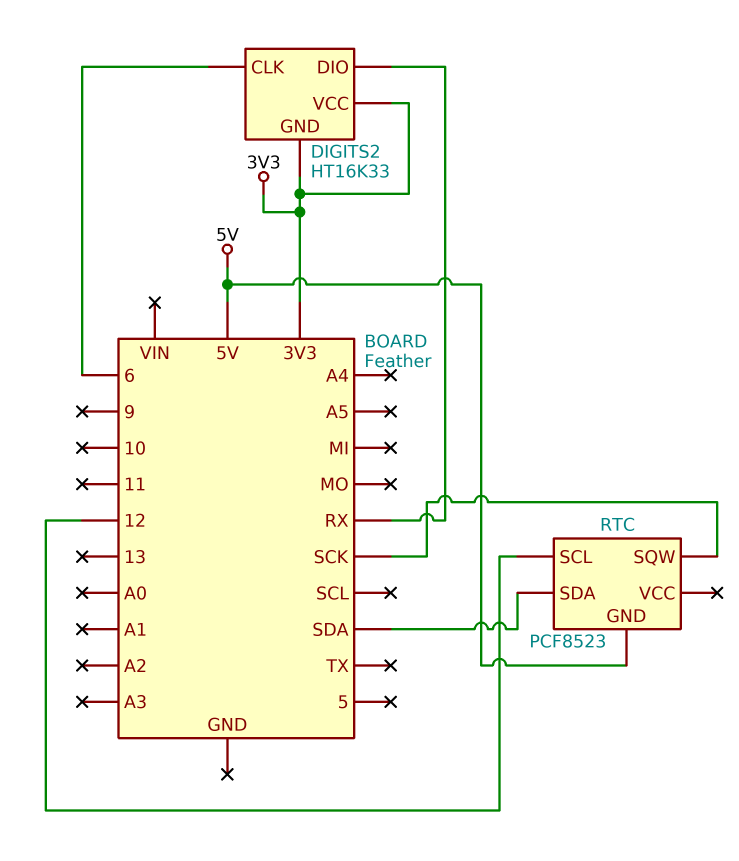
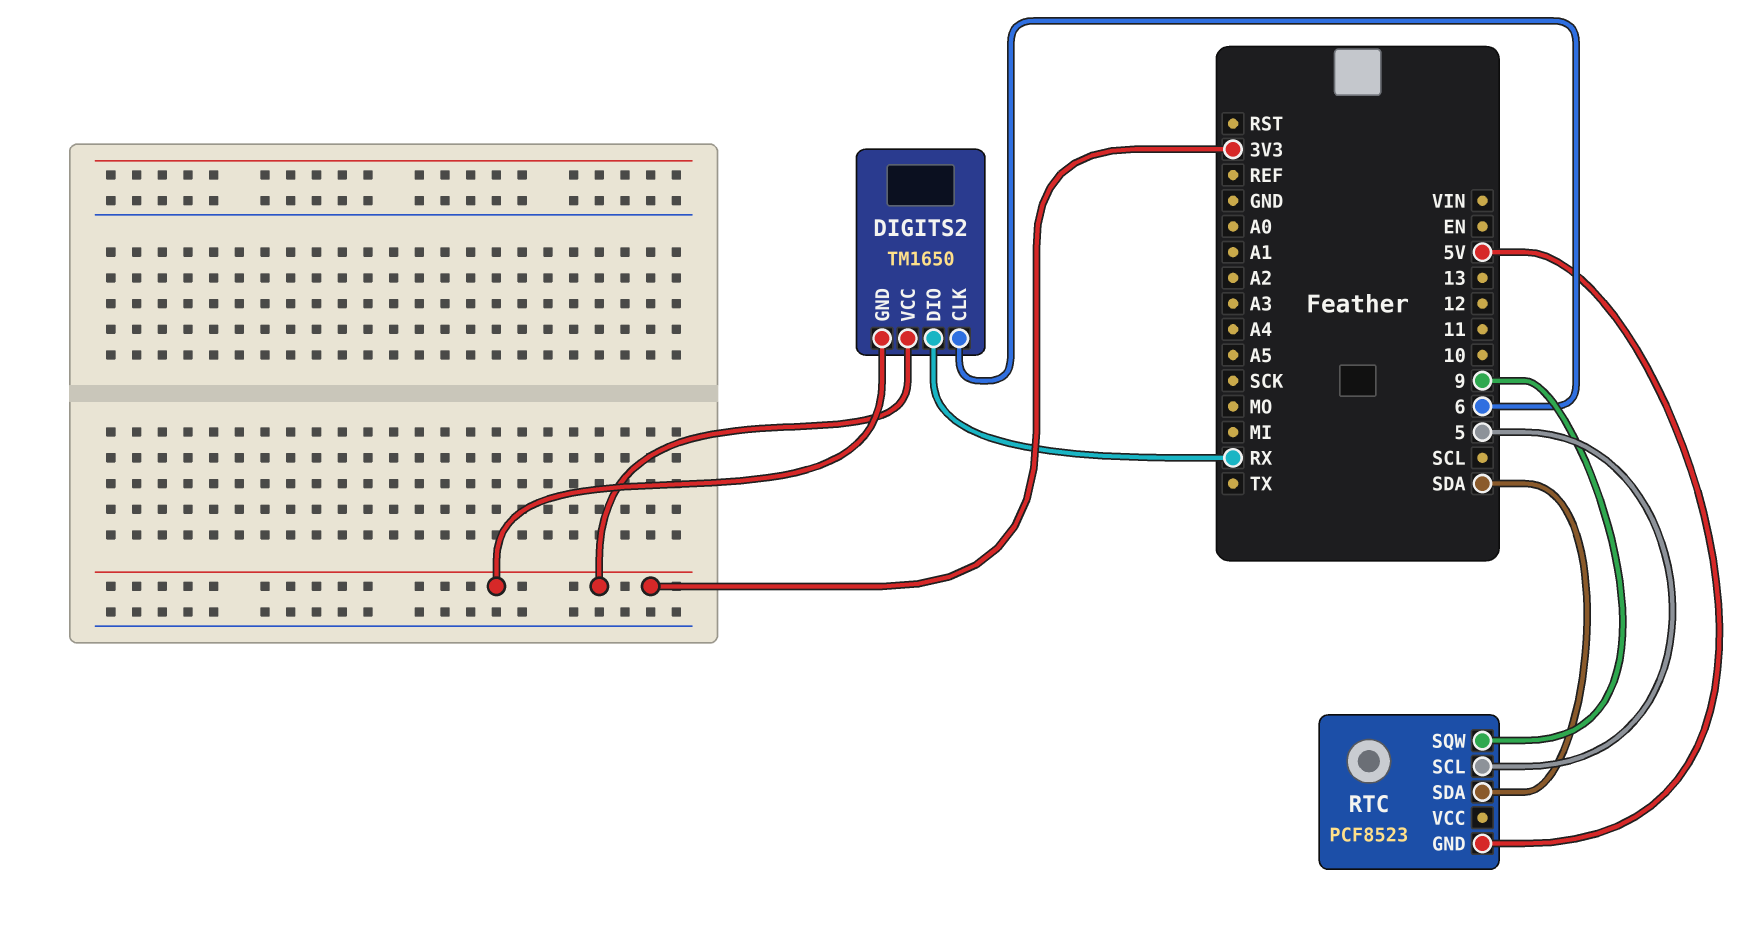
DIGITS2: HT16K33 -> TM1650
RTC pin SCL: 12 -> 5
RTC pin SQW: SCK -> 9

